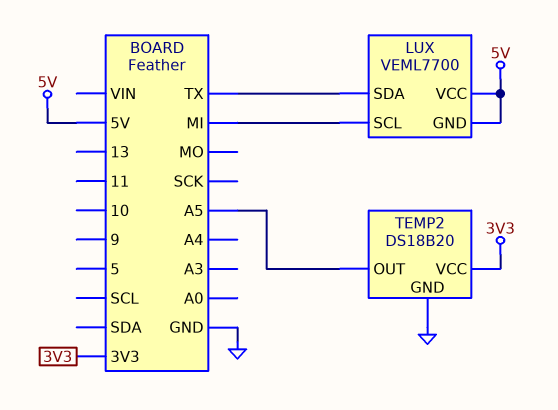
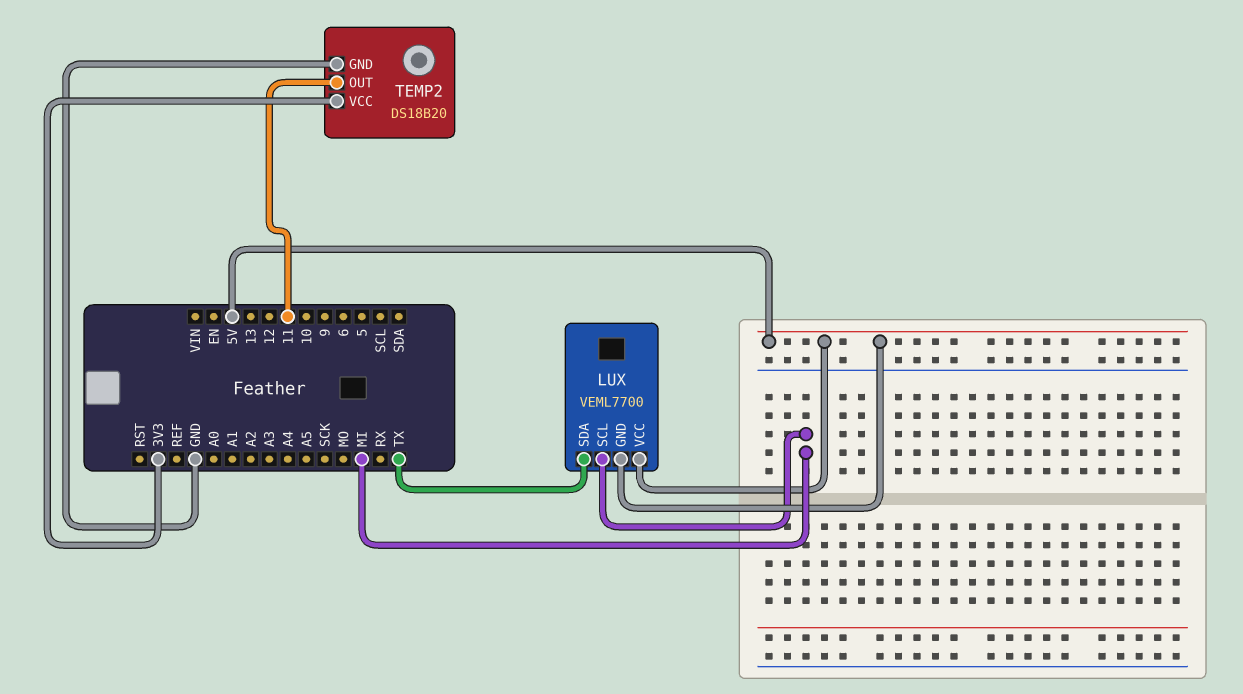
TEMP2 pin OUT: A5 -> 11

